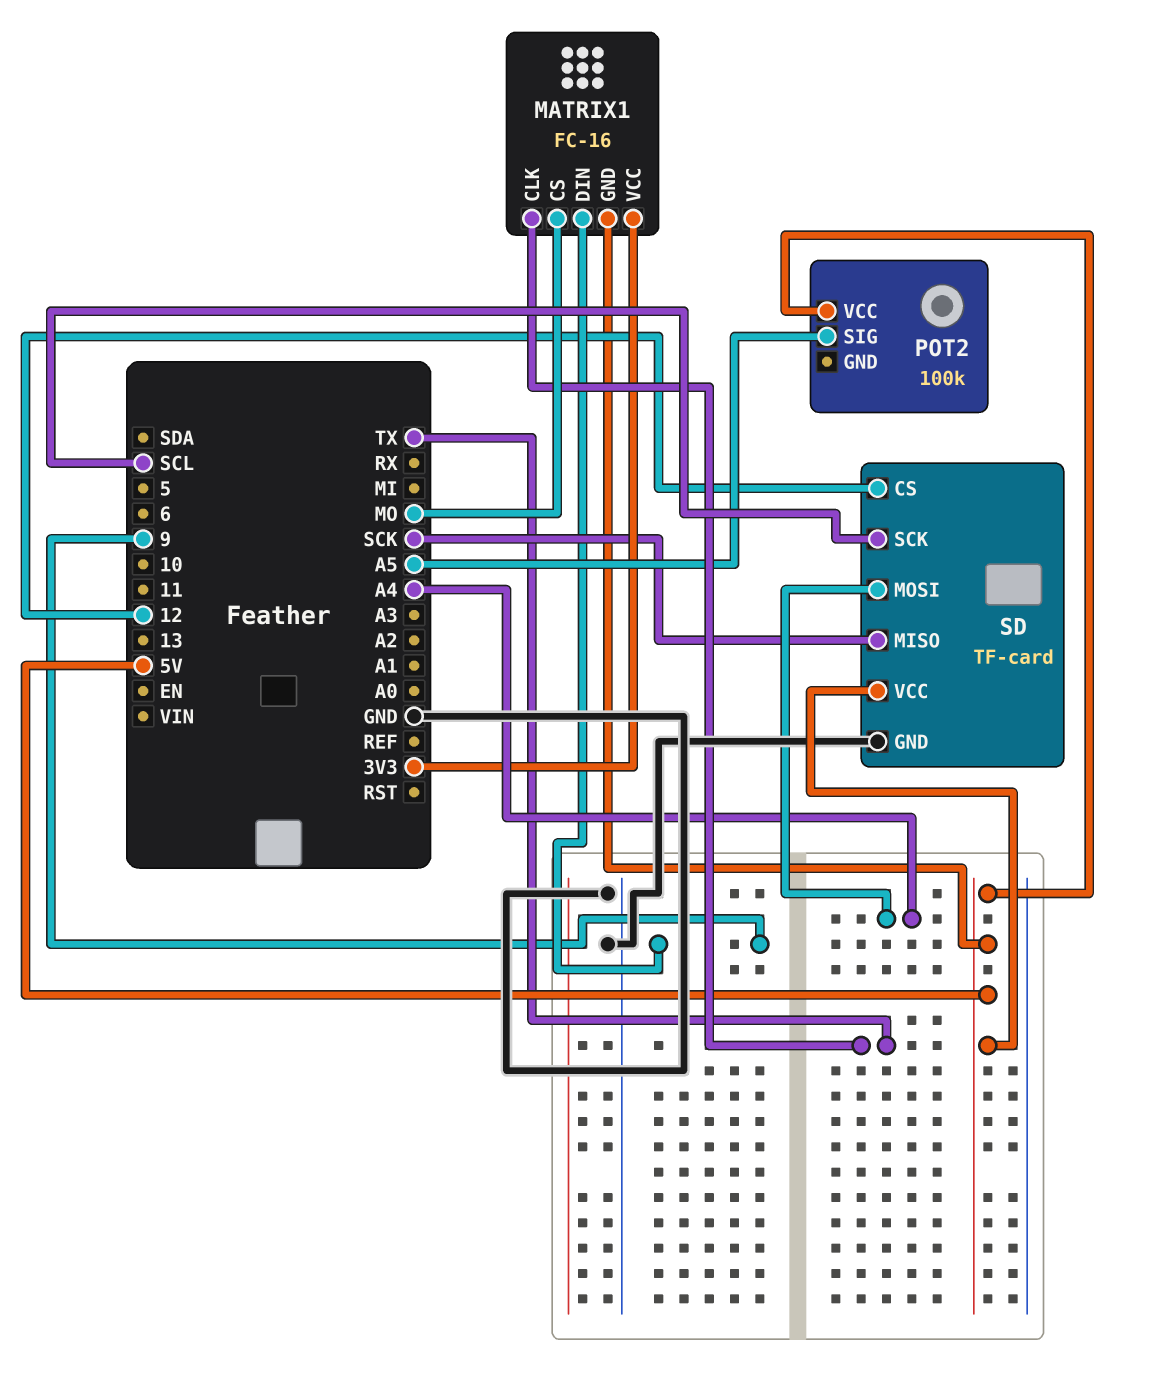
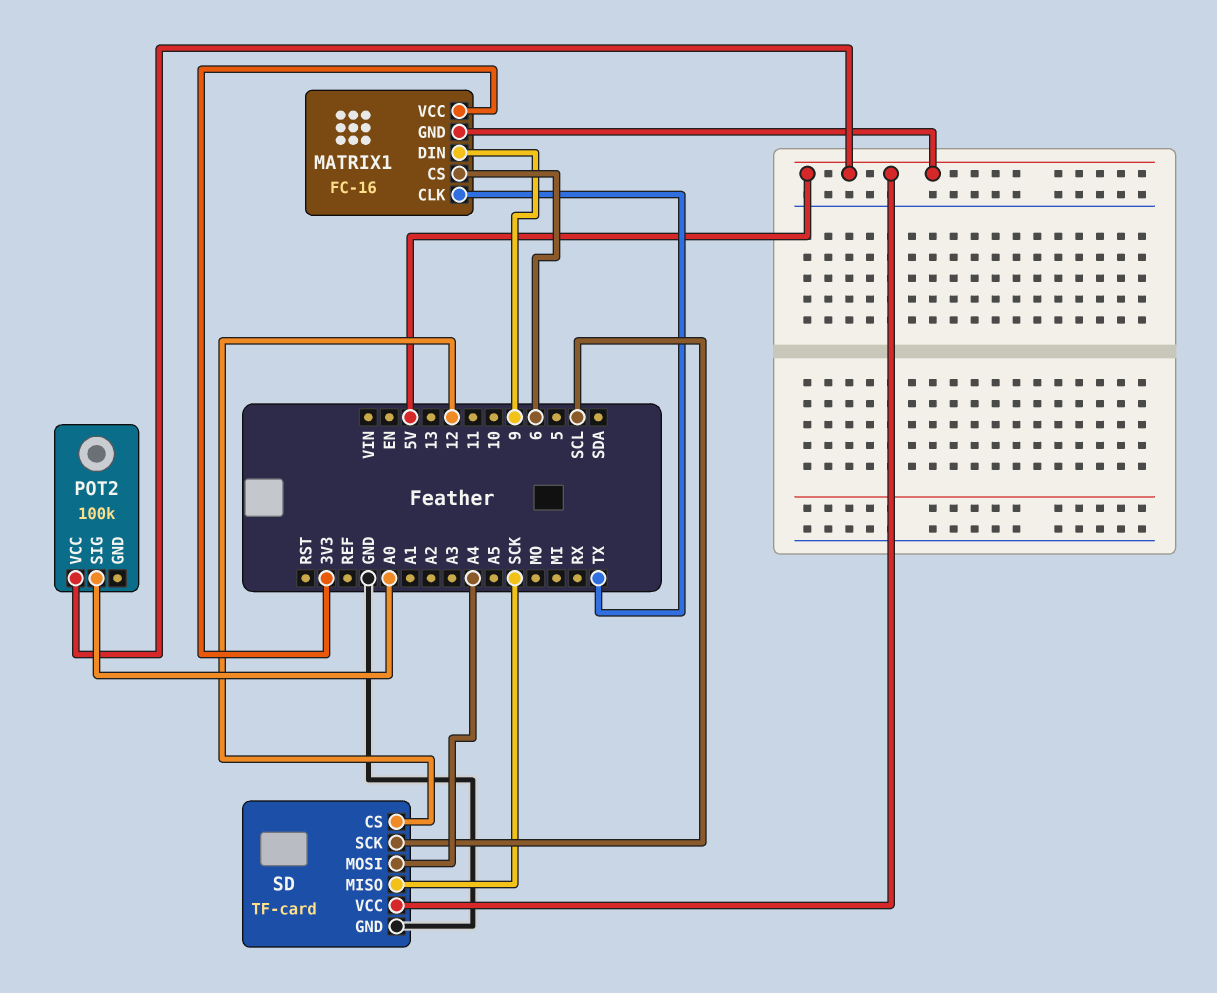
MATRIX1 pin CS: MO -> 6
POT2 pin SIG: A5 -> A0

